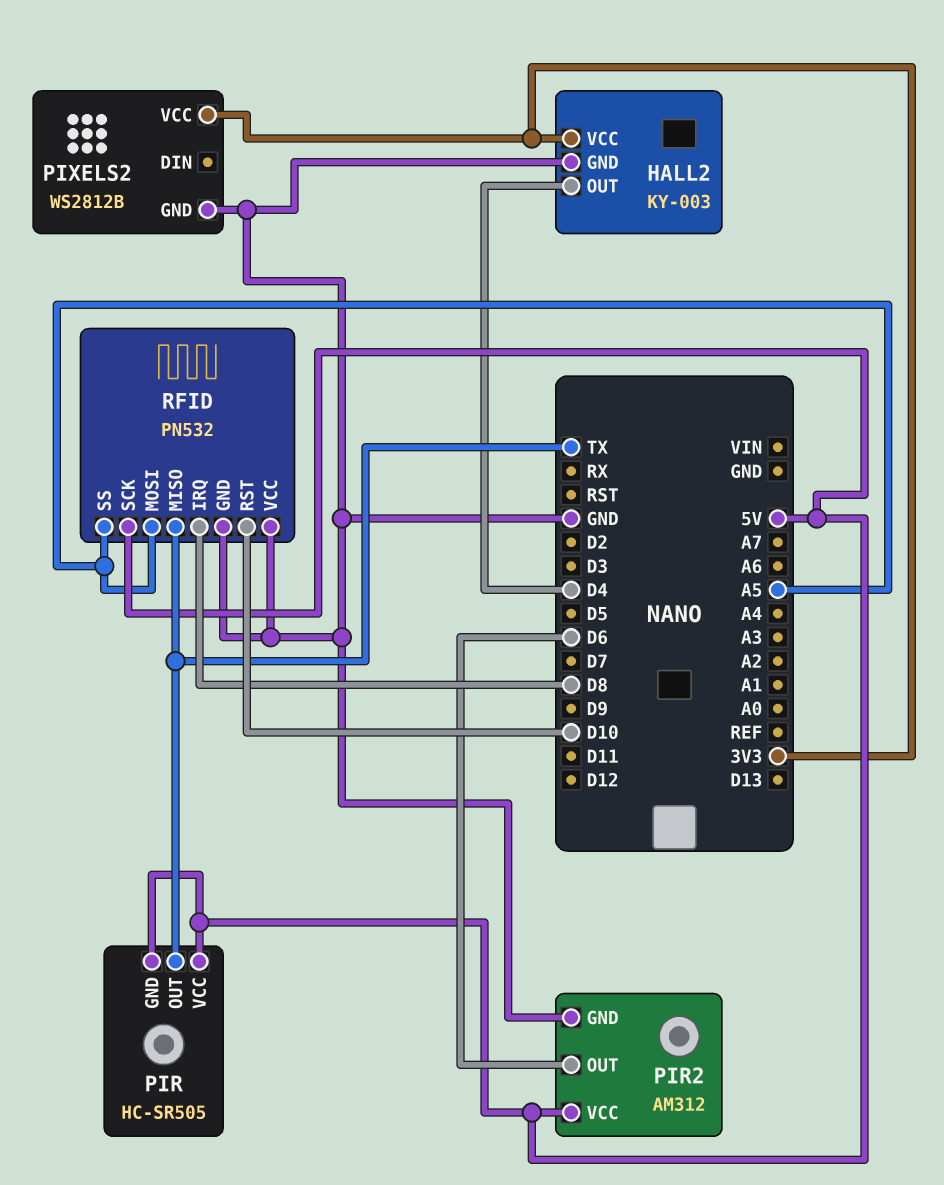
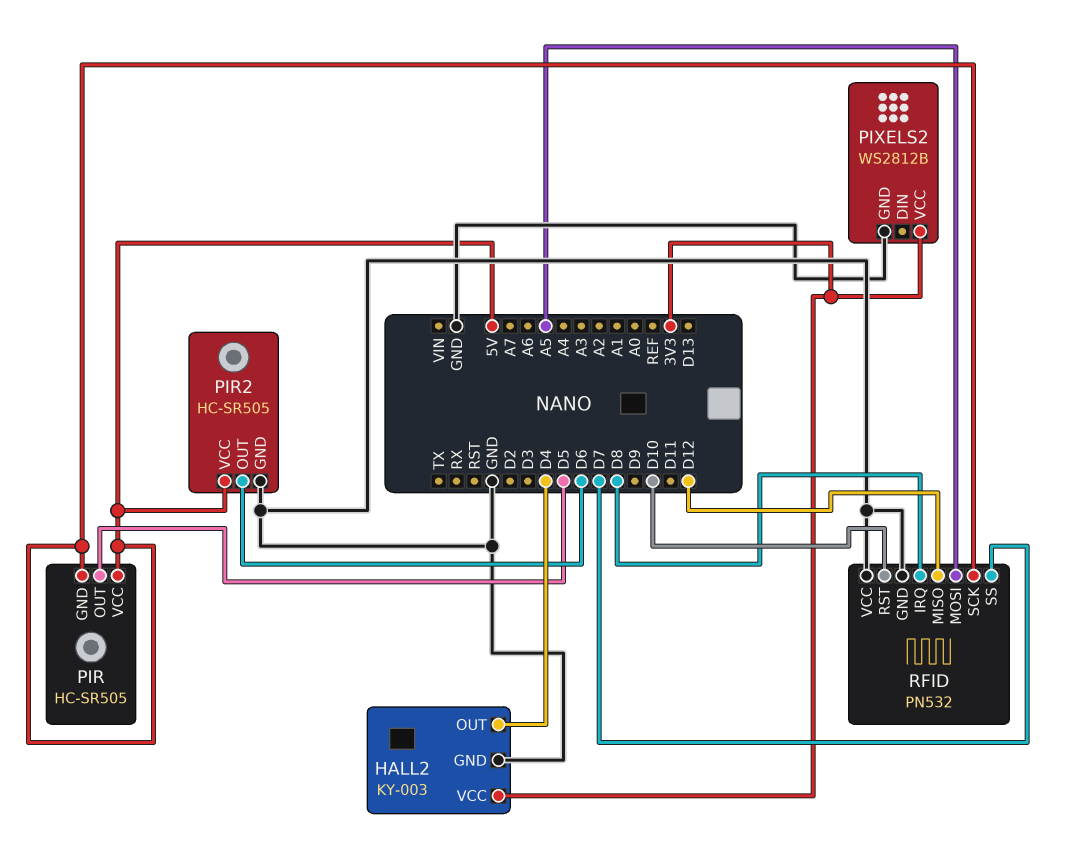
PIR pin OUT: TX -> D5
PIR2: AM312 -> HC-SR505
RFID pin MISO: TX -> D12
RFID pin SS: A5 -> D7

